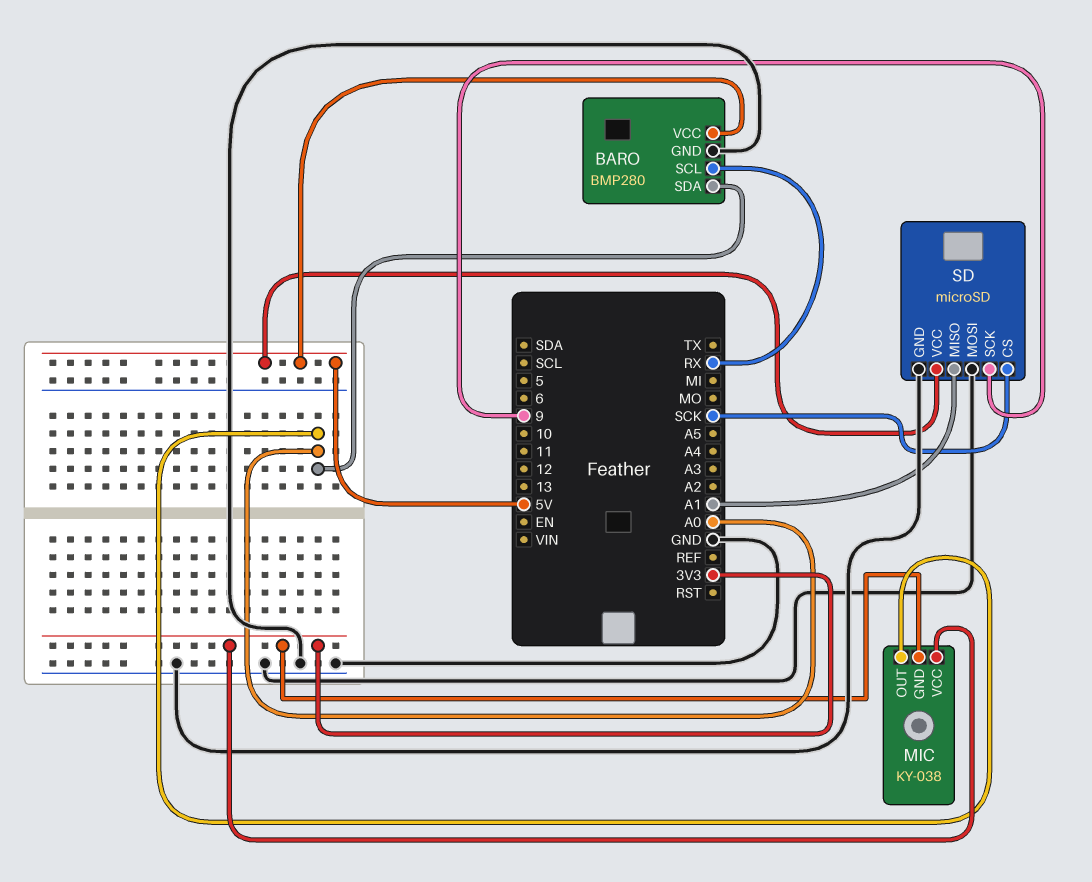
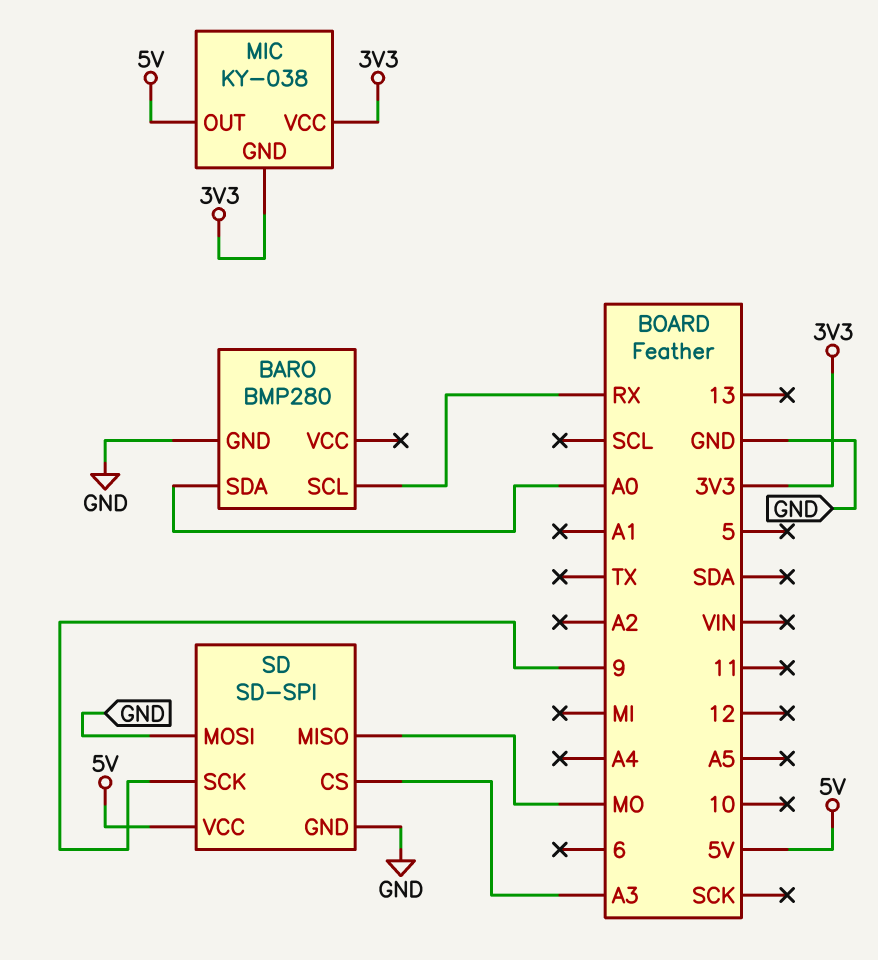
BARO pin VCC: 5V -> none
MIC pin OUT: A0 -> 5V
SD: microSD -> SD-SPI
SD pin CS: SCK -> A3
SD pin MISO: A1 -> MO

